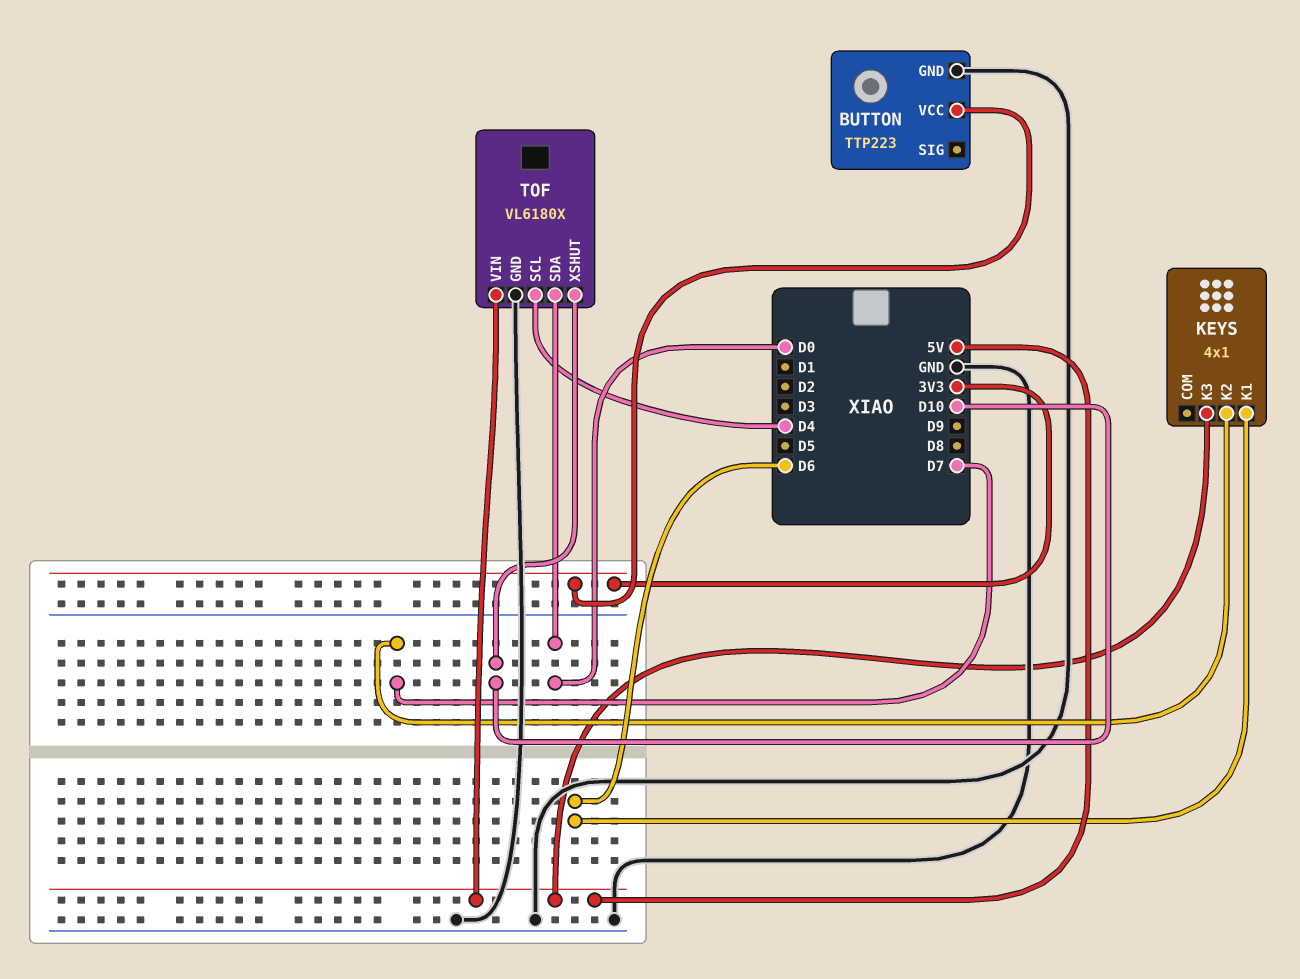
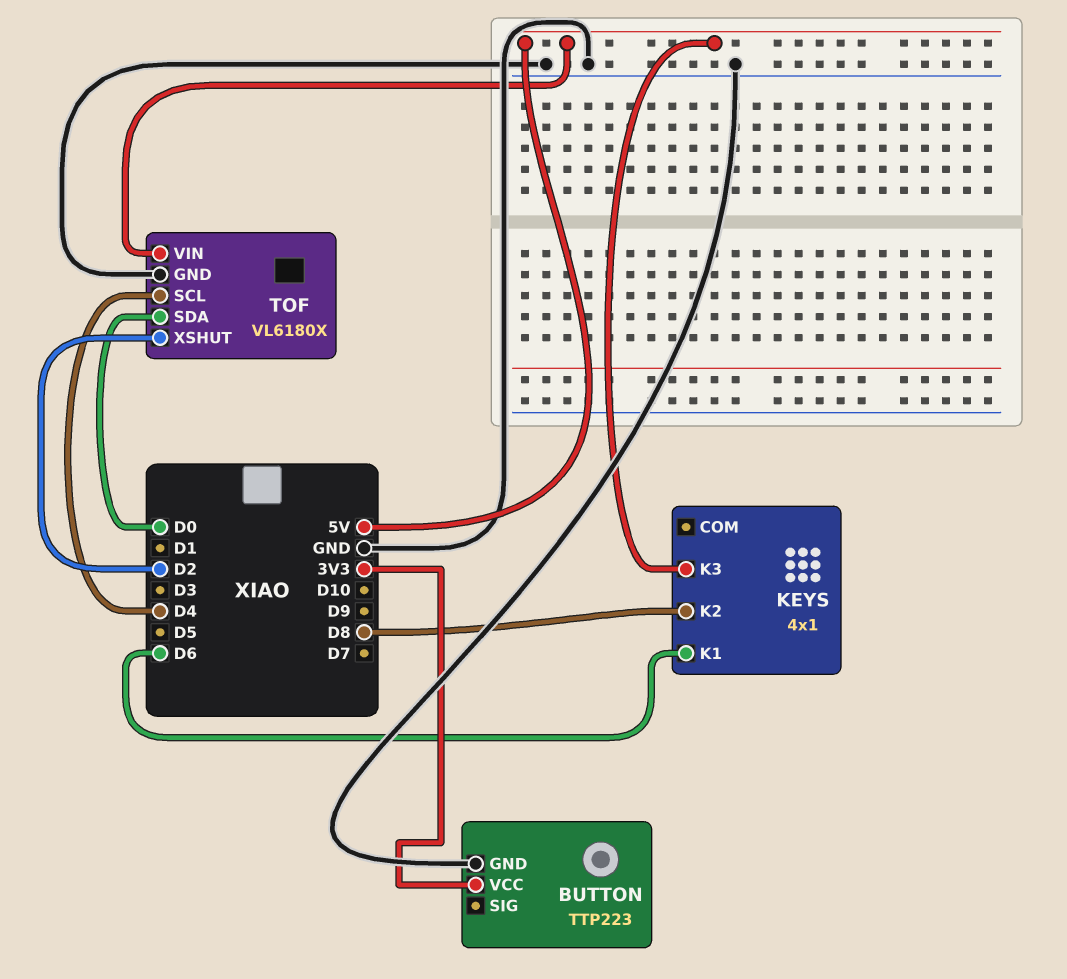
KEYS pin K2: D7 -> D8
TOF pin XSHUT: D10 -> D2

